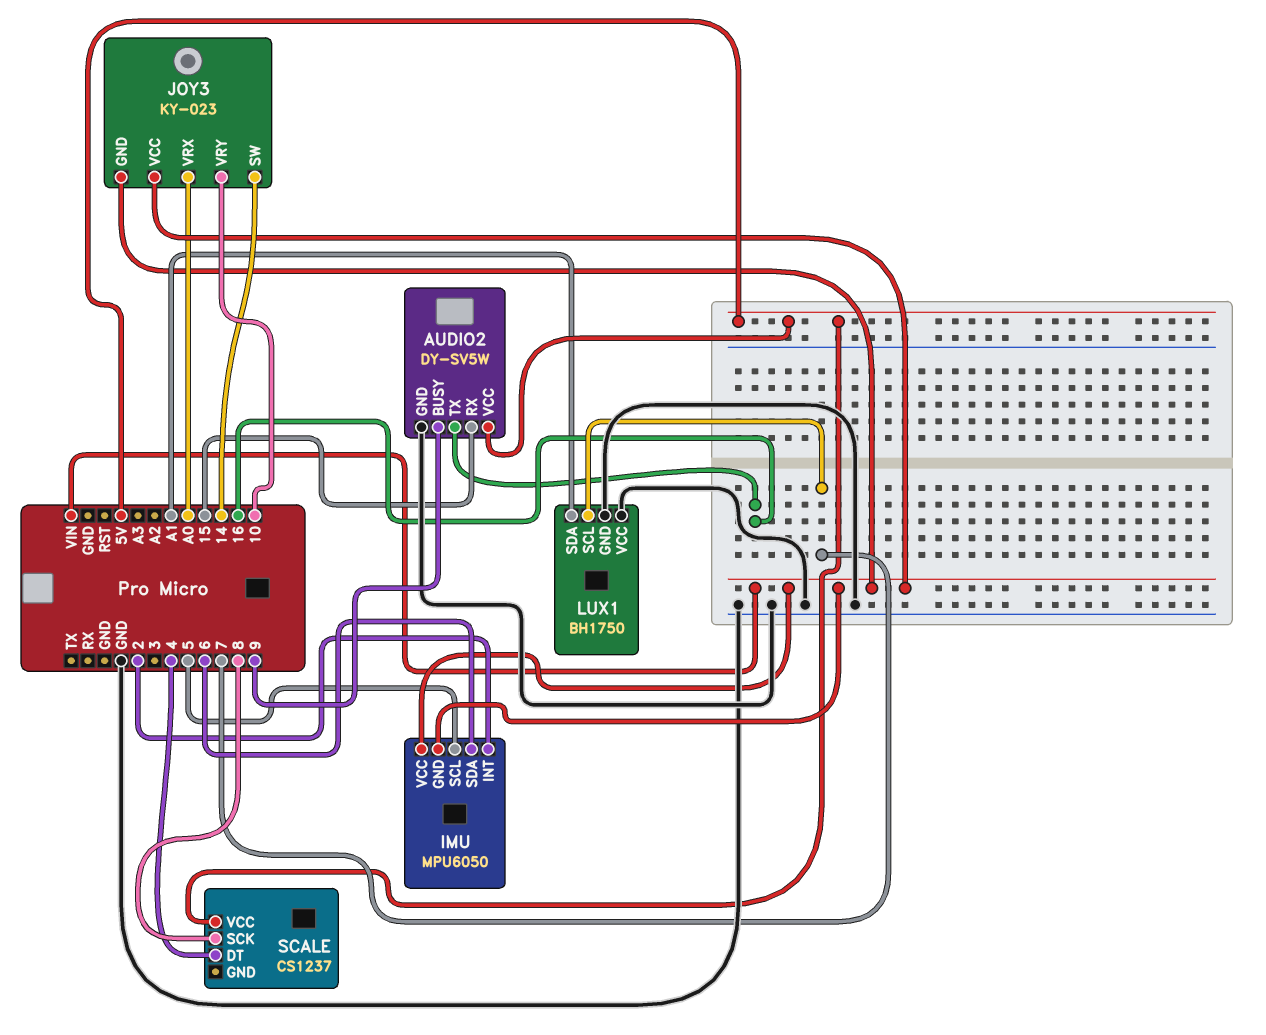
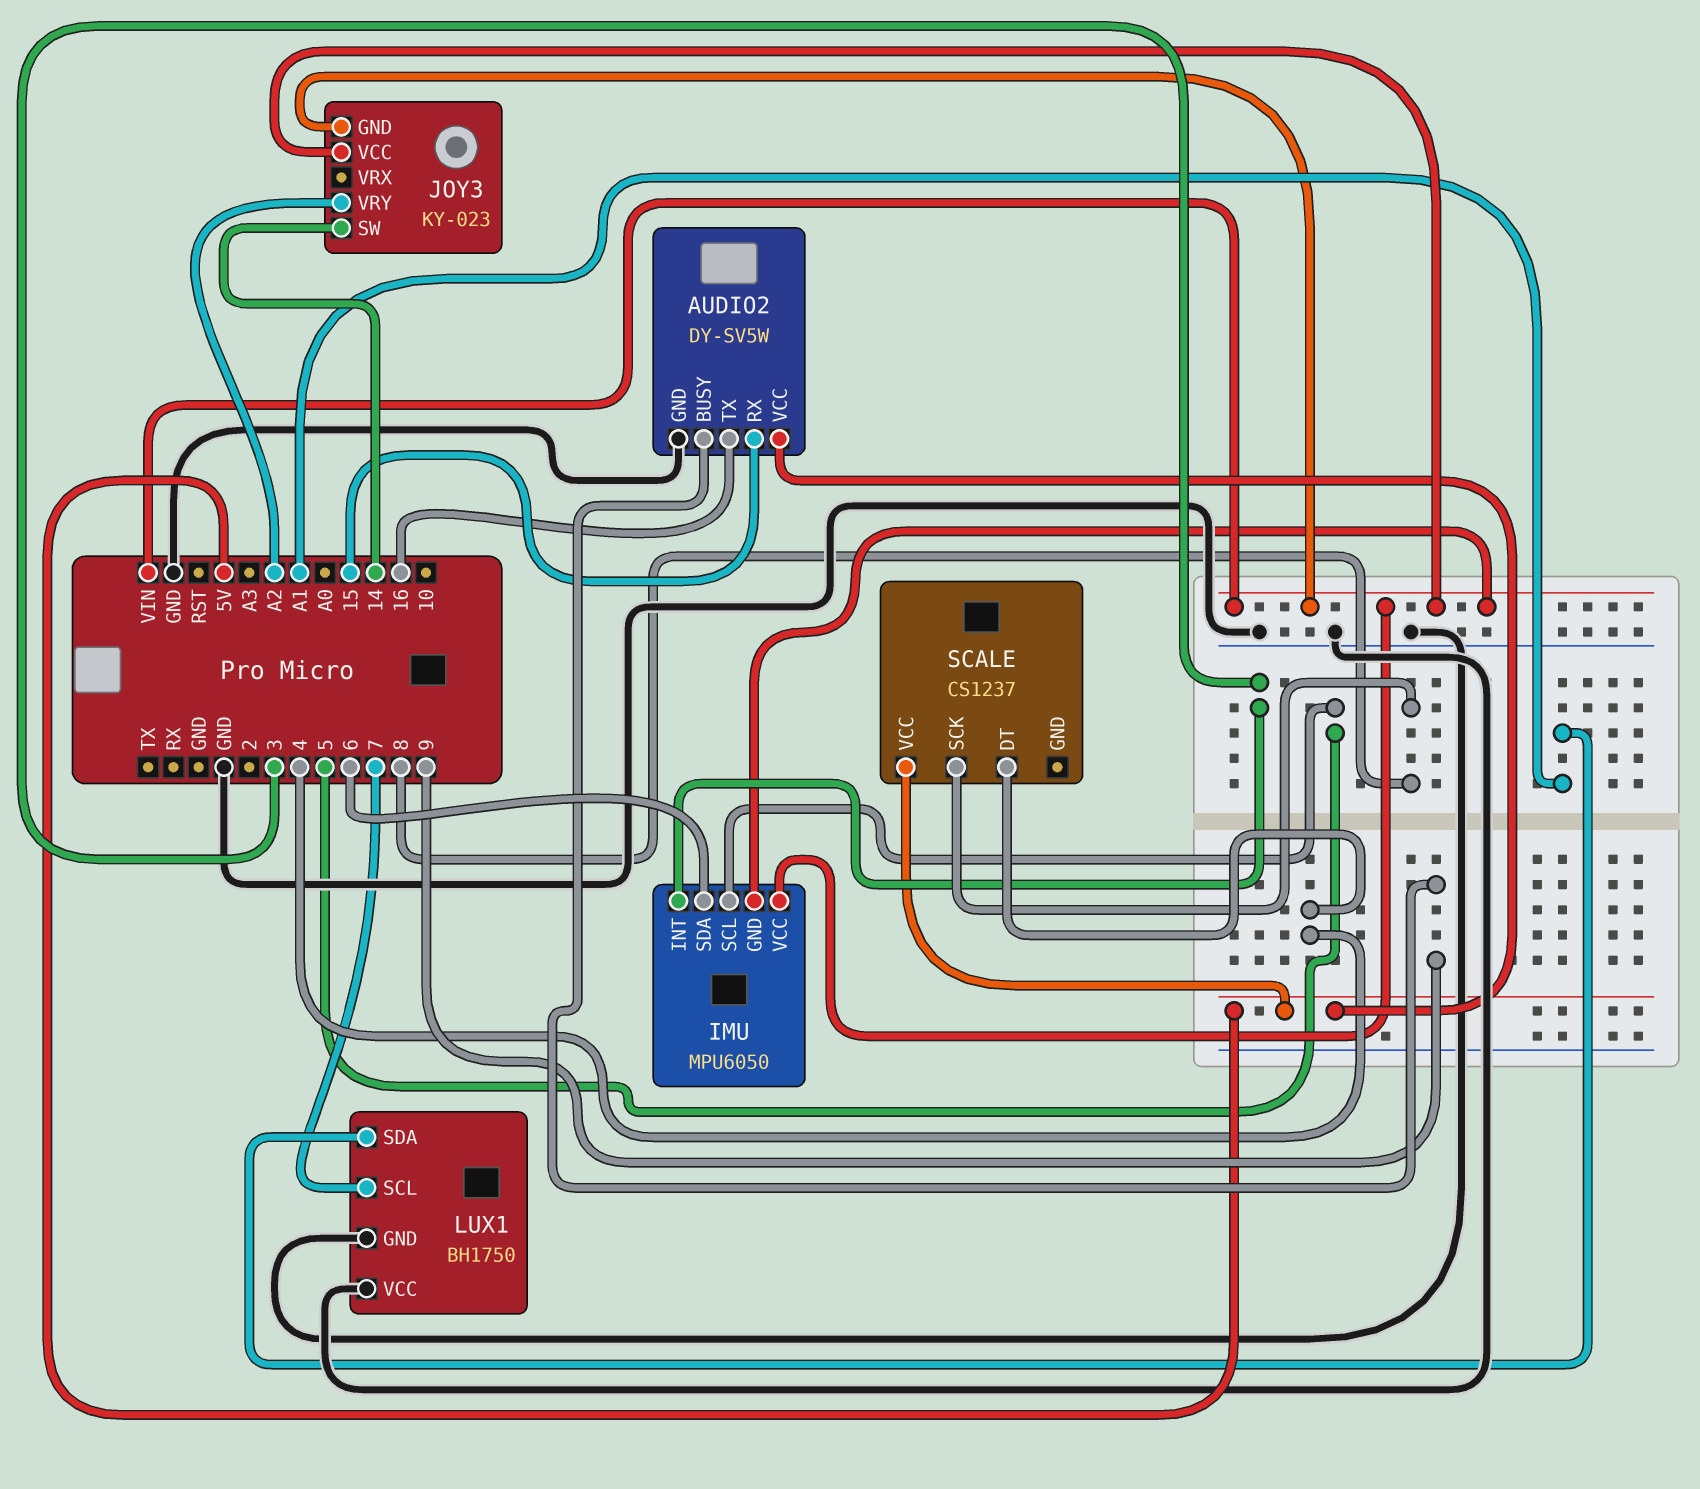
IMU pin INT: 2 -> 3
JOY3 pin VRX: A0 -> none
JOY3 pin VRY: 10 -> A2

